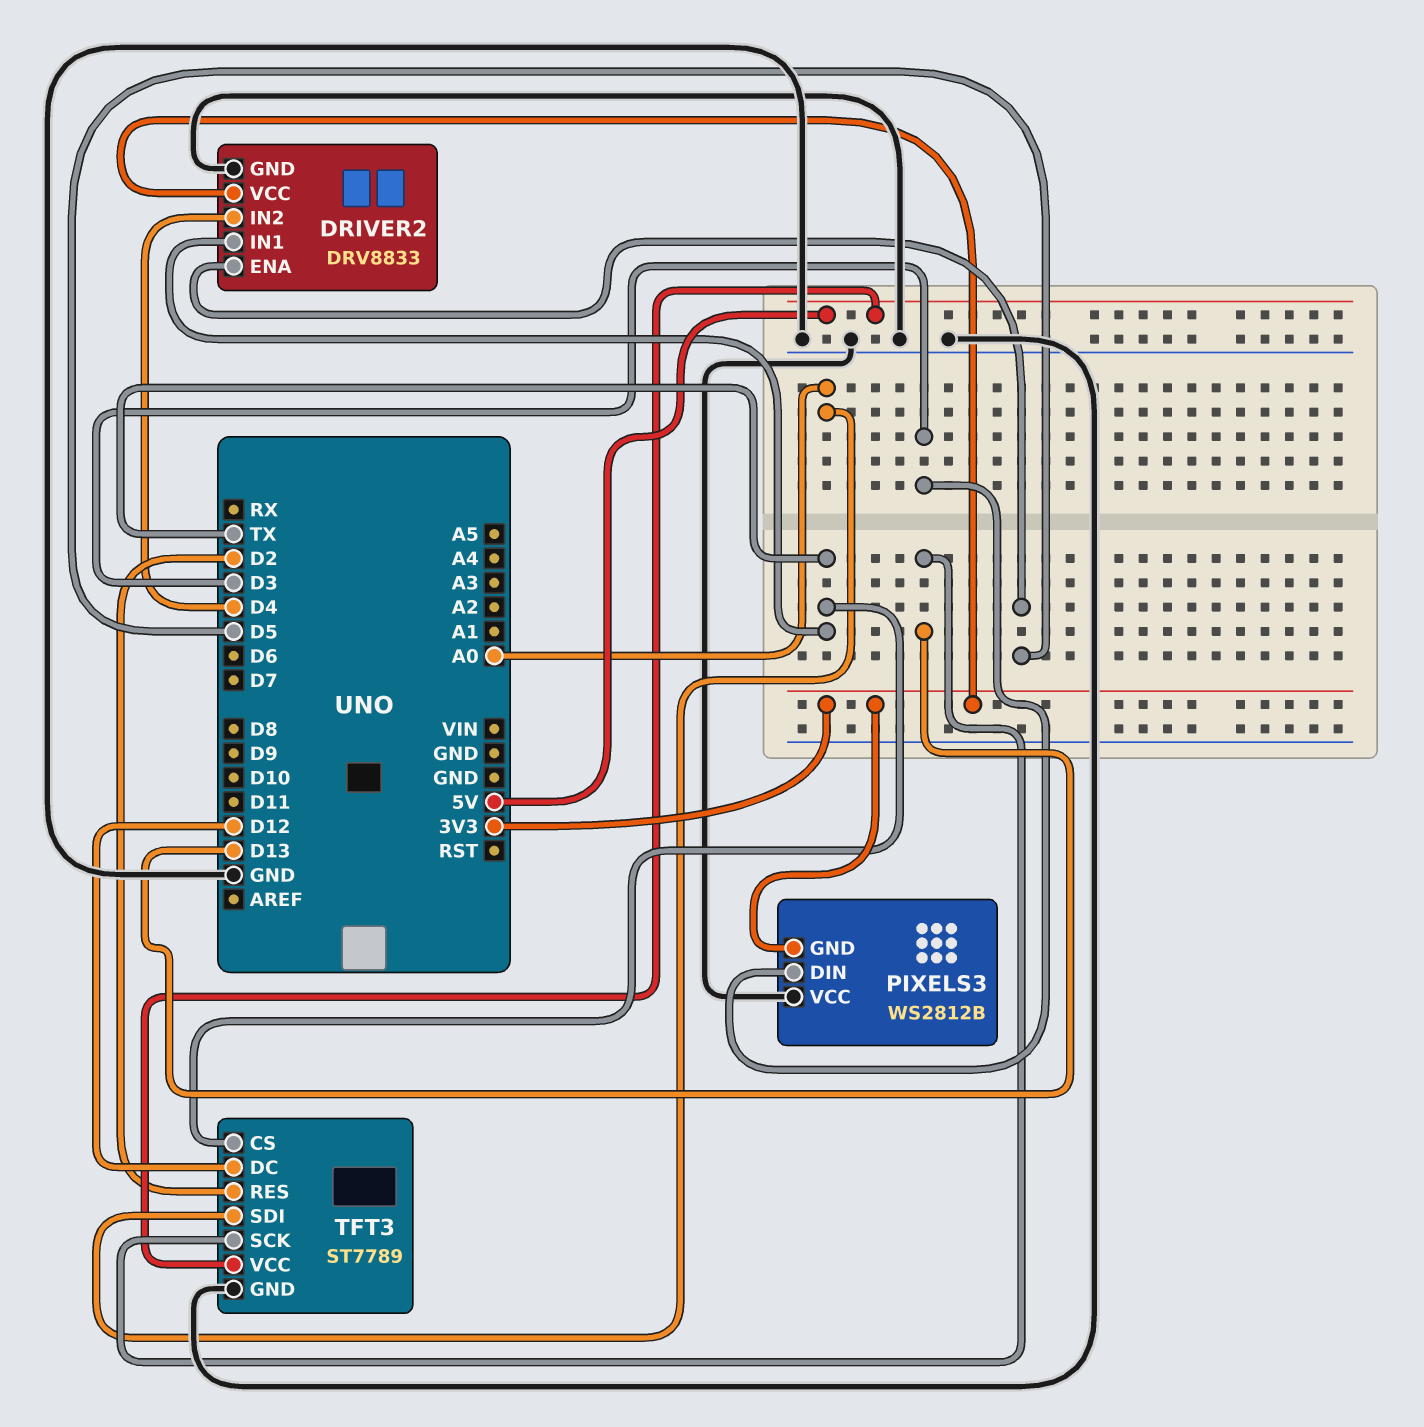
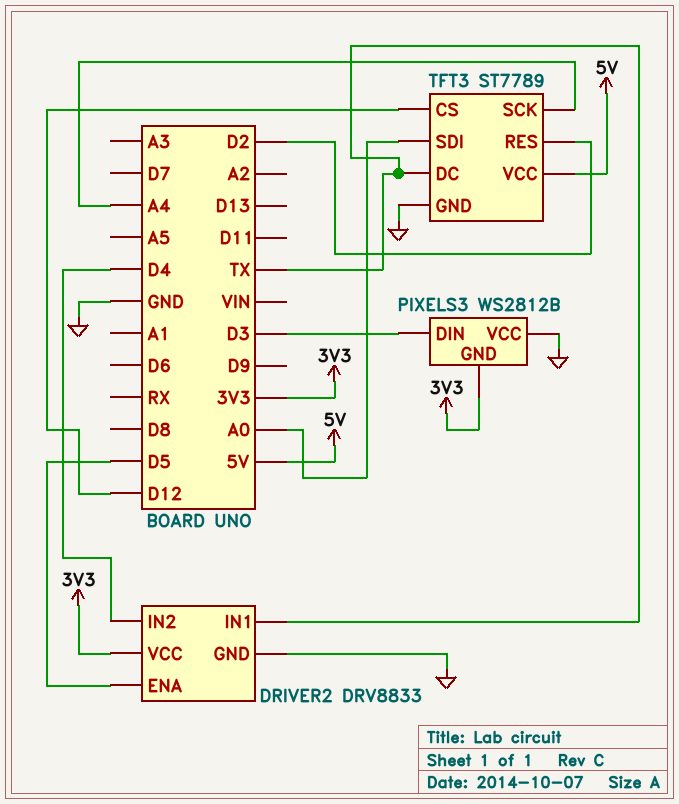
TFT3 pin CS: TX -> D12
TFT3 pin DC: D12 -> TX
TFT3 pin SCK: D13 -> A4

